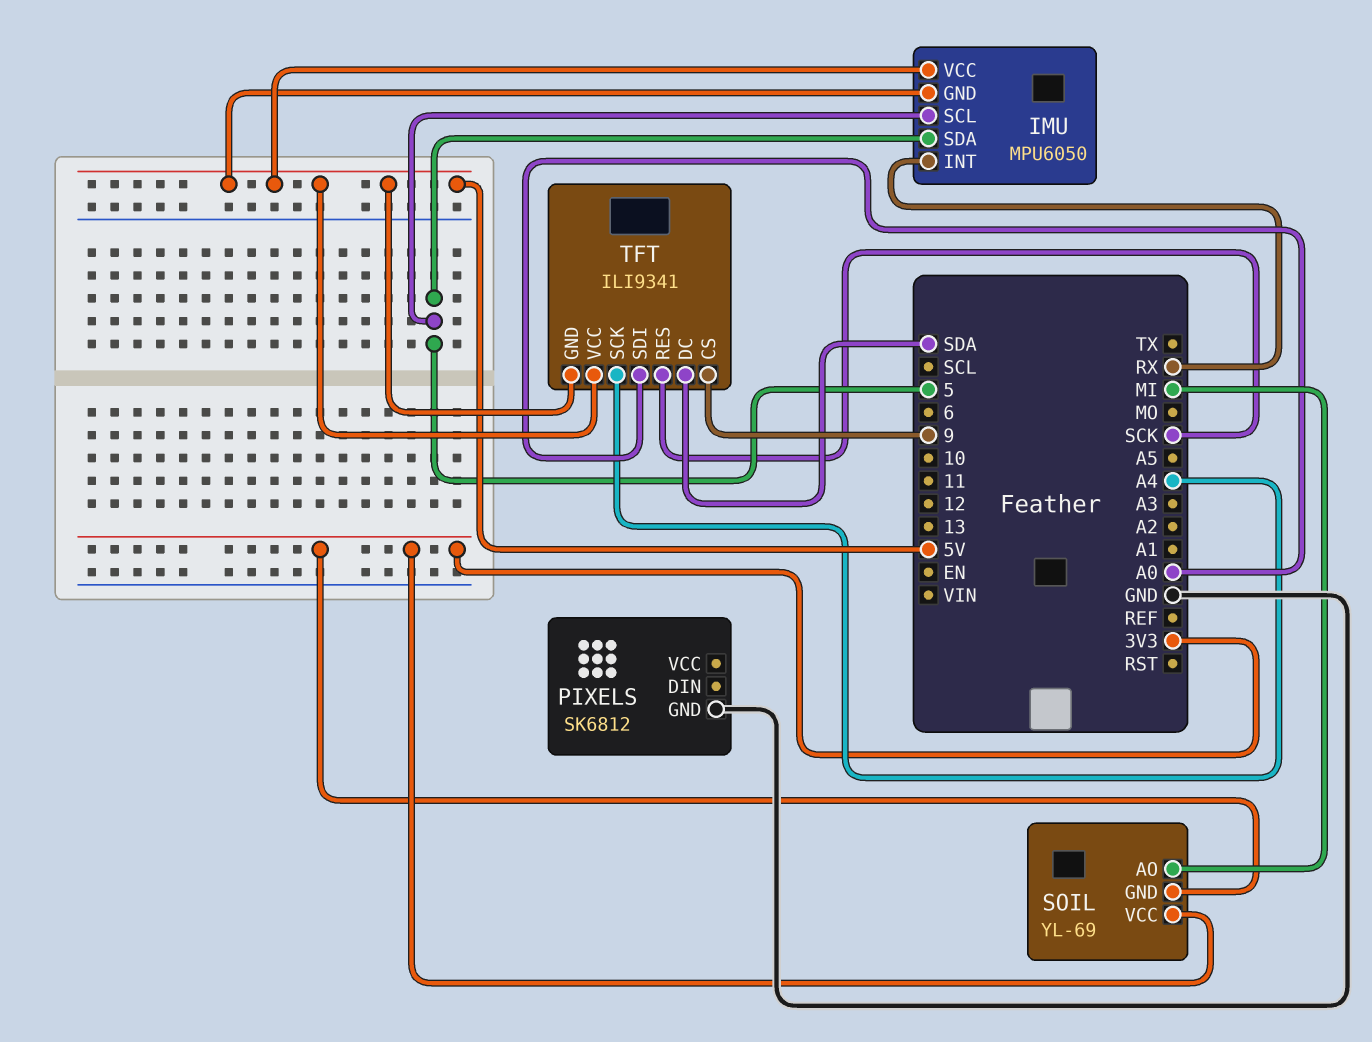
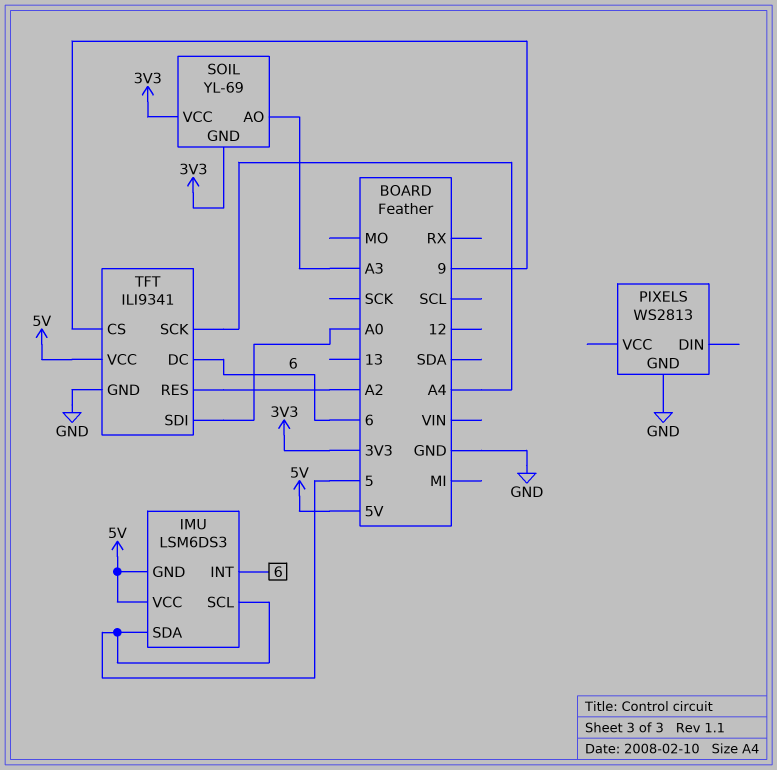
IMU: MPU6050 -> LSM6DS3
IMU pin INT: RX -> 6
PIXELS: SK6812 -> WS2813
SOIL pin AO: MI -> A3
TFT pin DC: SDA -> 6
TFT pin GND: 5V -> GND
TFT pin RES: SCK -> A2

